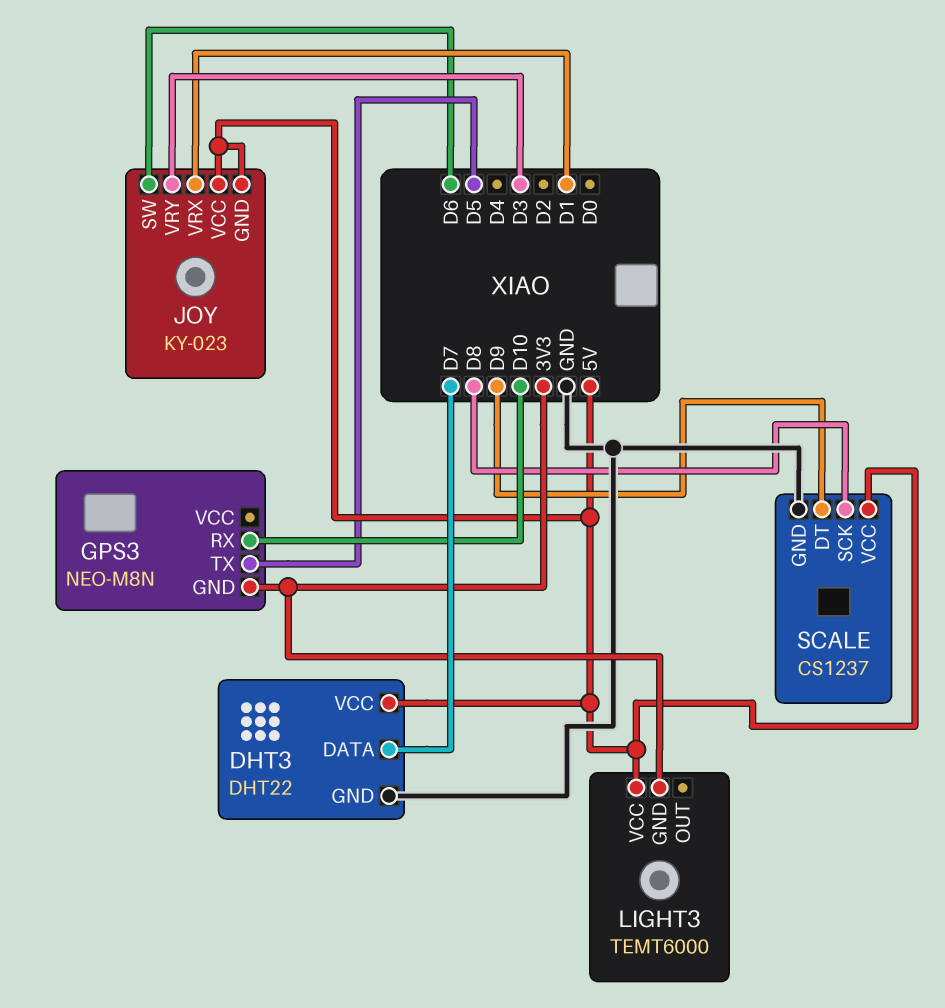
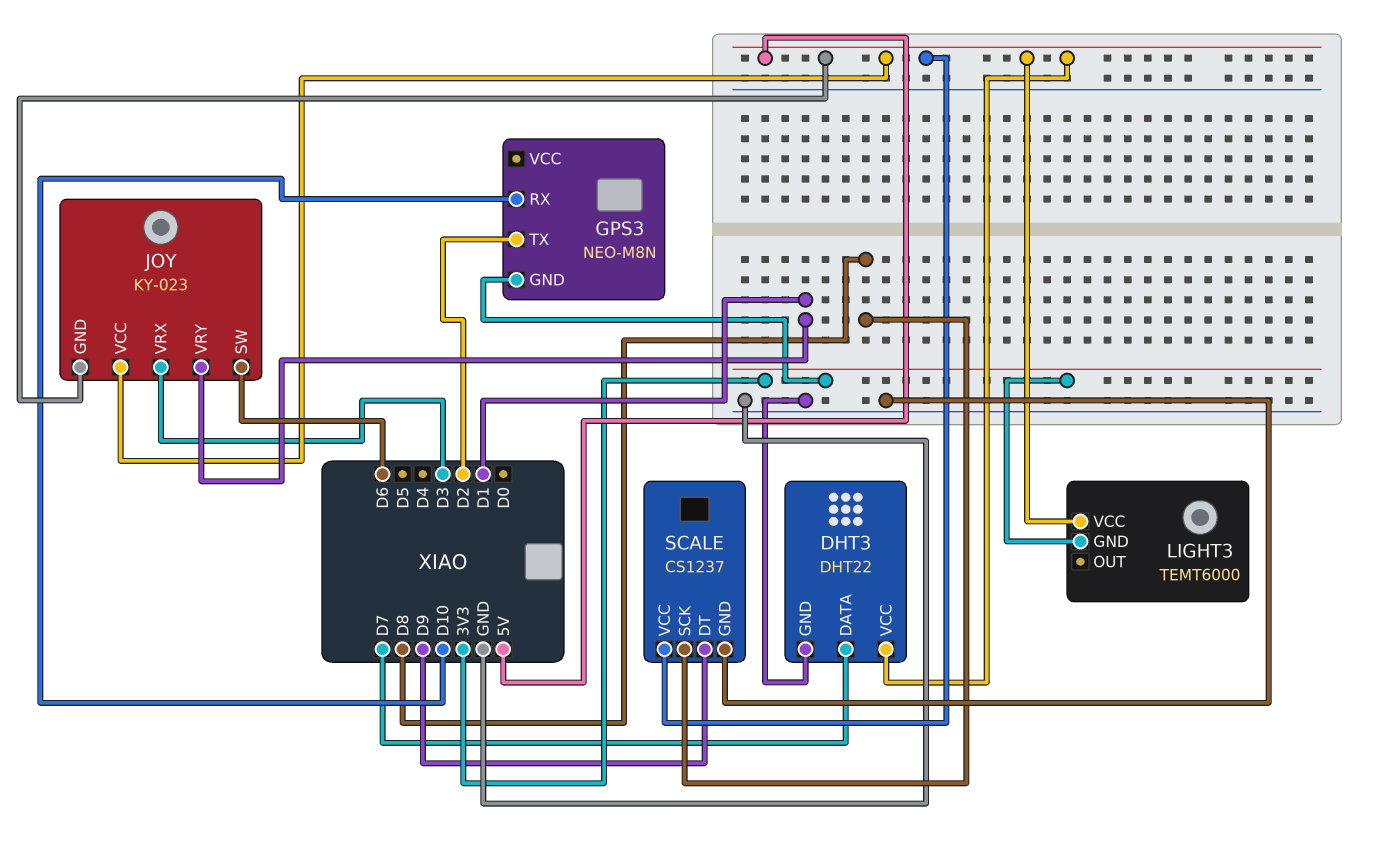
GPS3 pin TX: D5 -> D2
JOY pin VRX: D1 -> D3
JOY pin VRY: D3 -> D1

